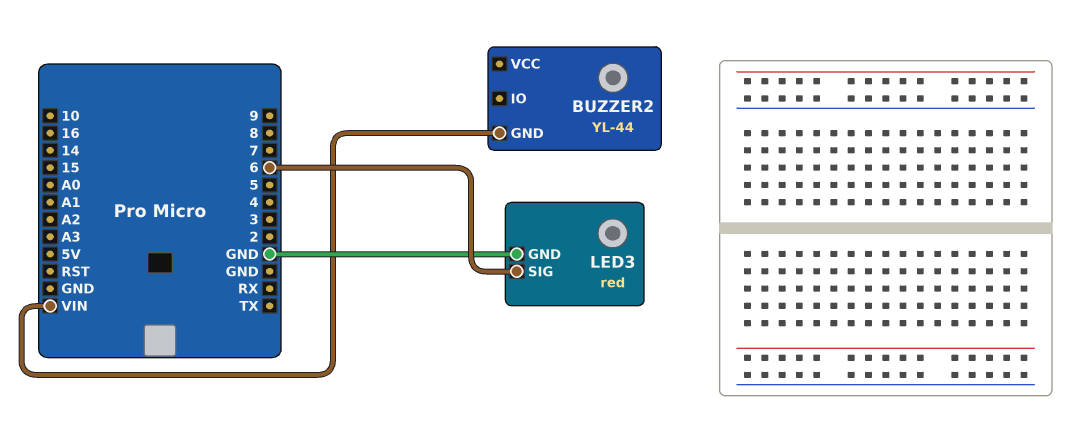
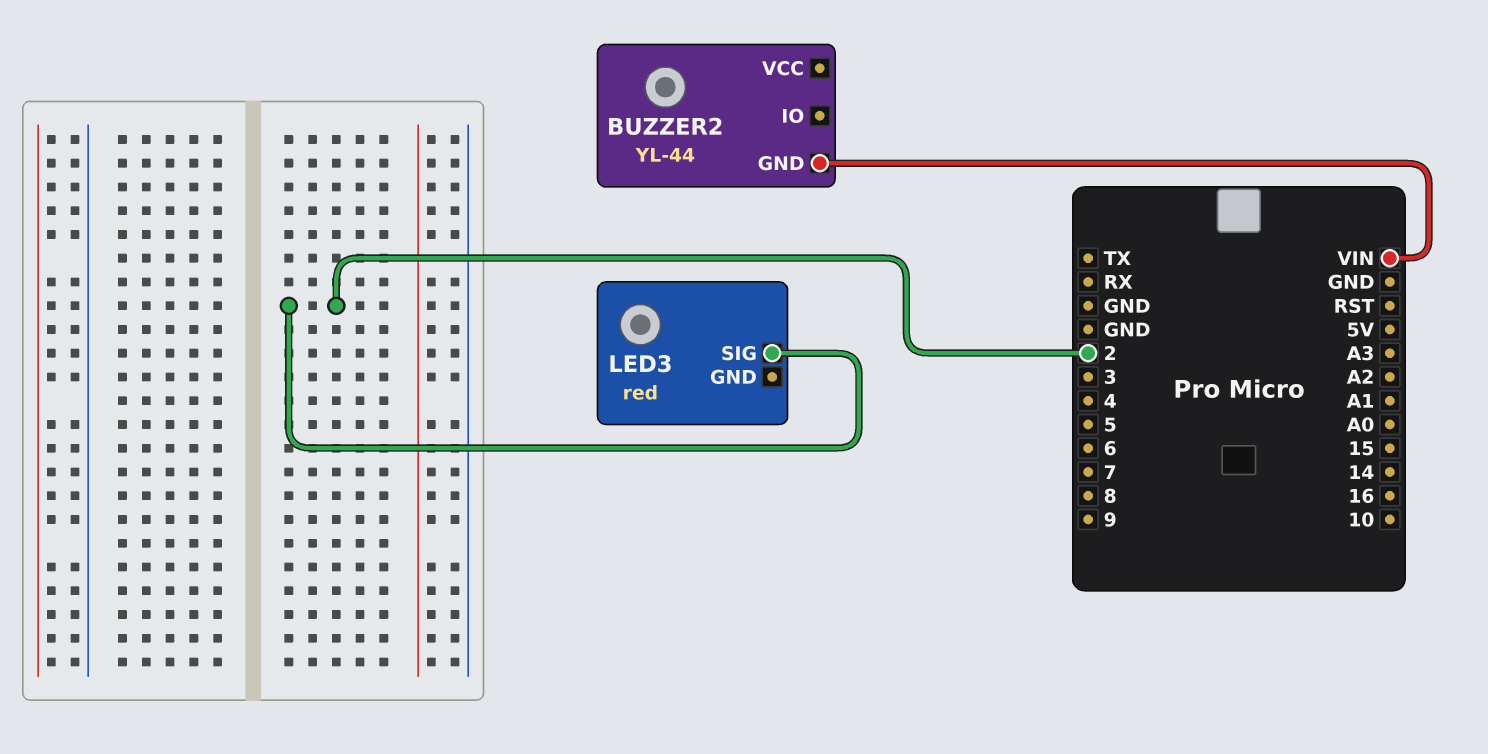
LED3 pin GND: GND -> none
LED3 pin SIG: 6 -> 2

